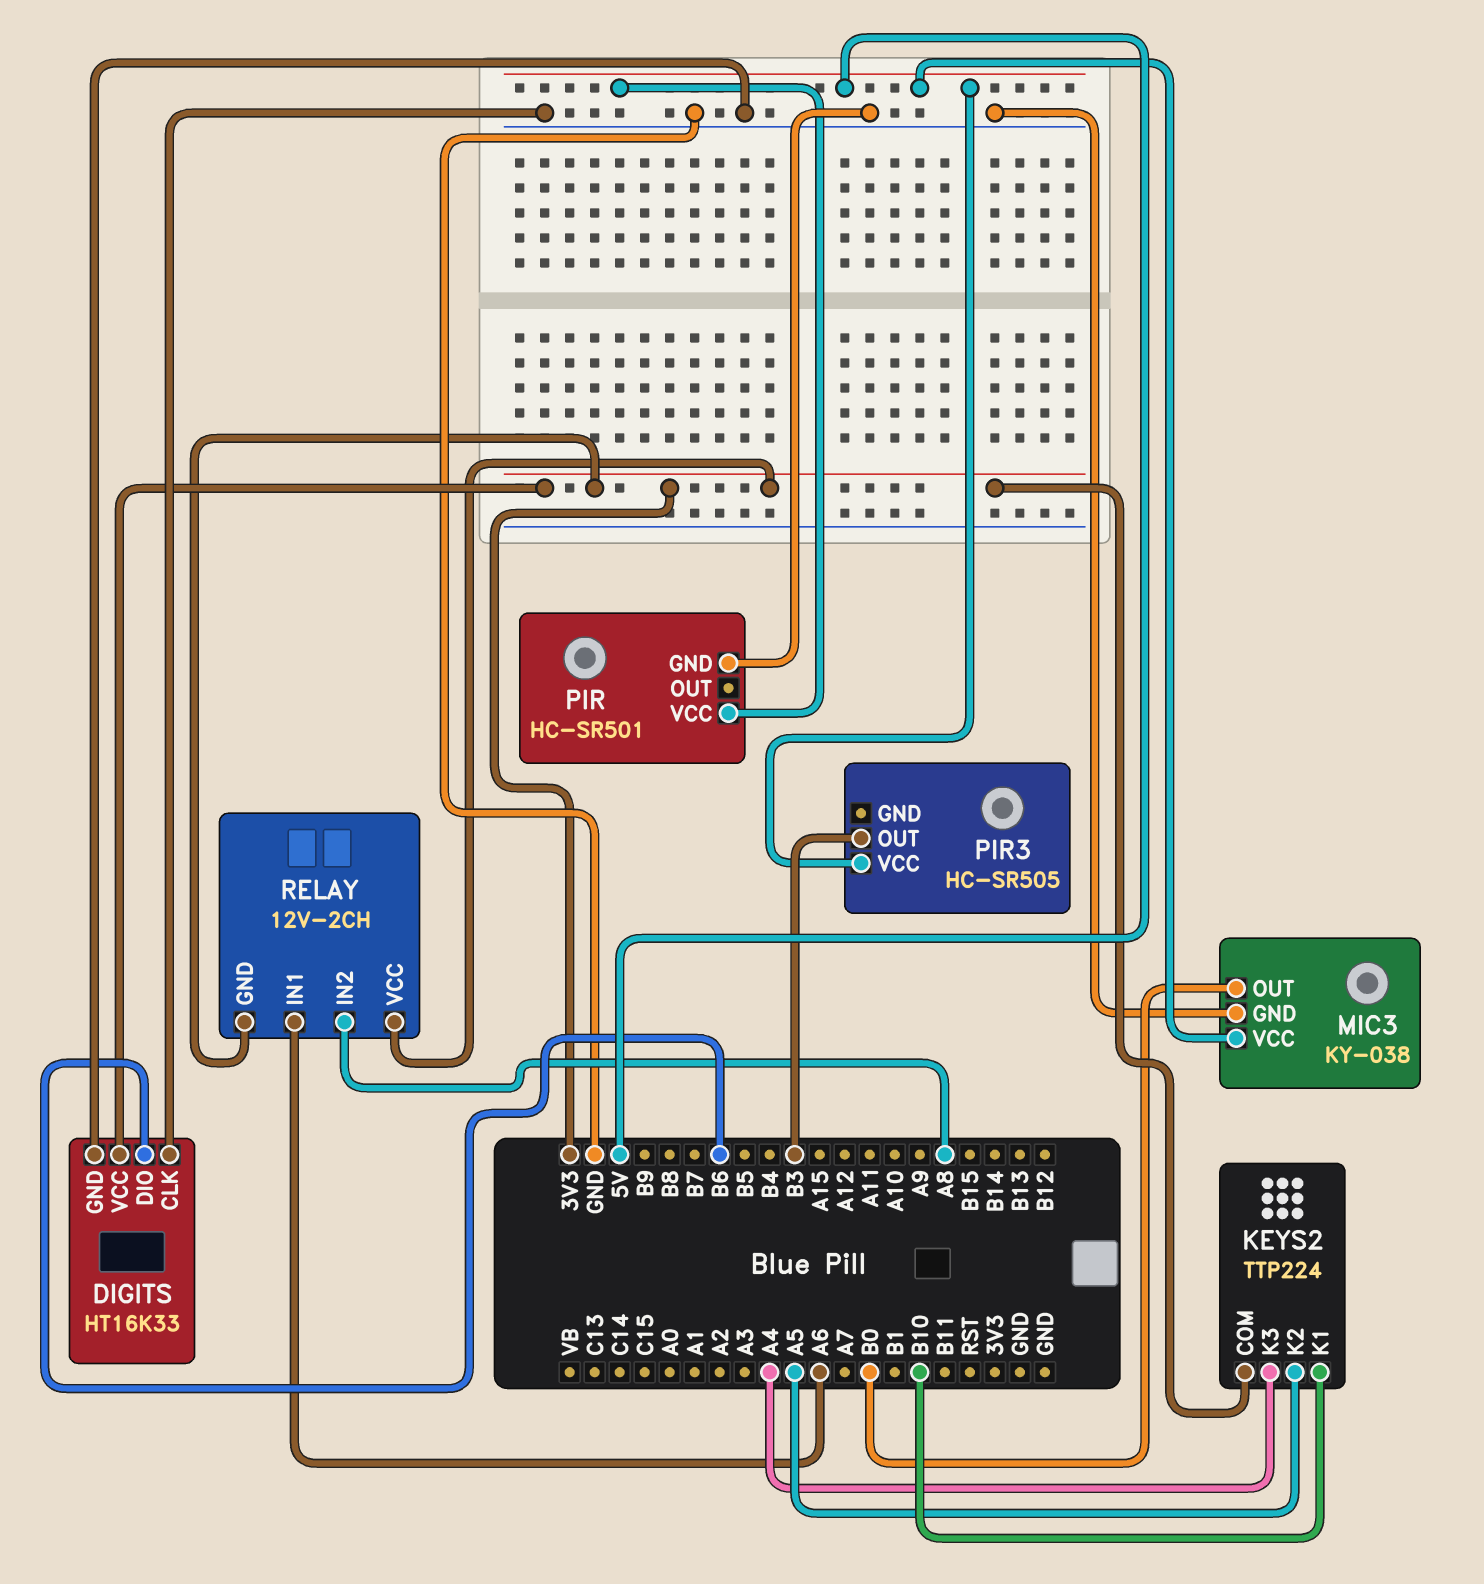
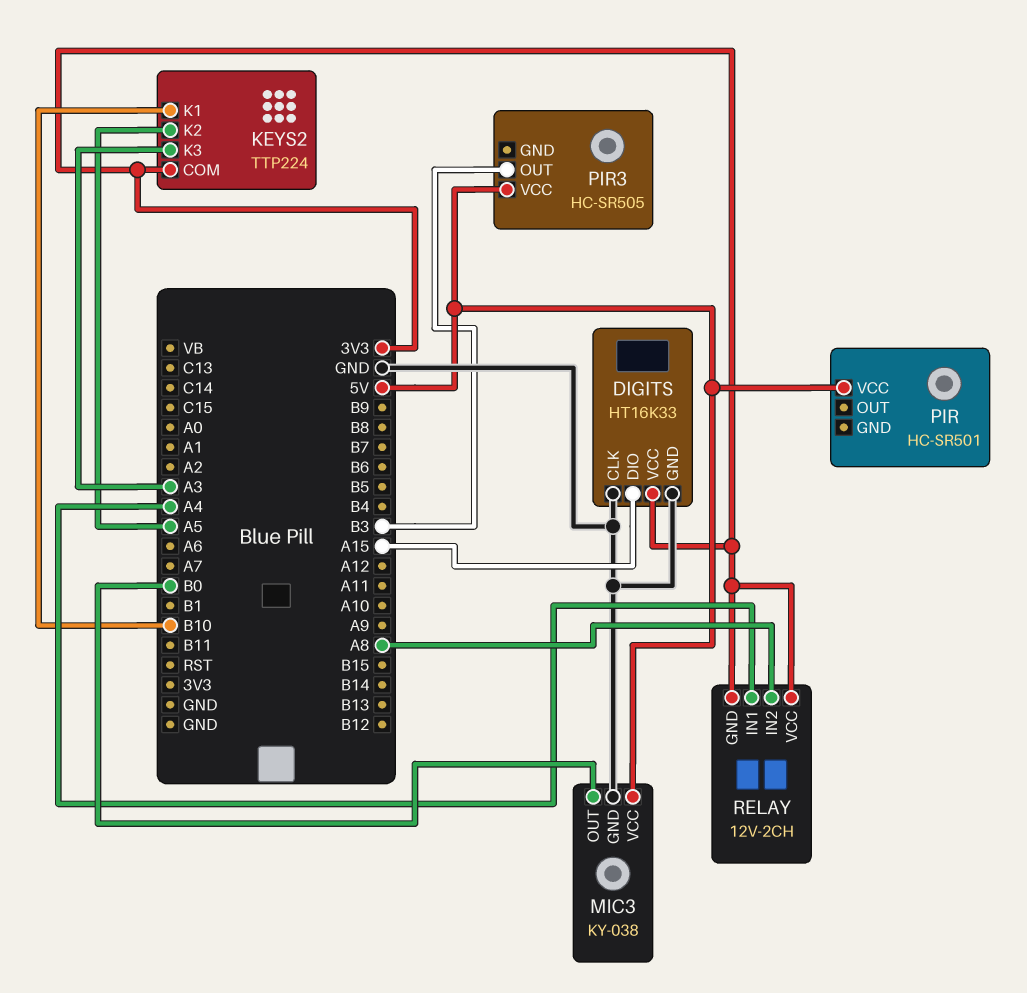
DIGITS pin DIO: B6 -> A15
KEYS2 pin K3: A4 -> A3
PIR pin GND: GND -> none
RELAY pin IN1: A6 -> A4

